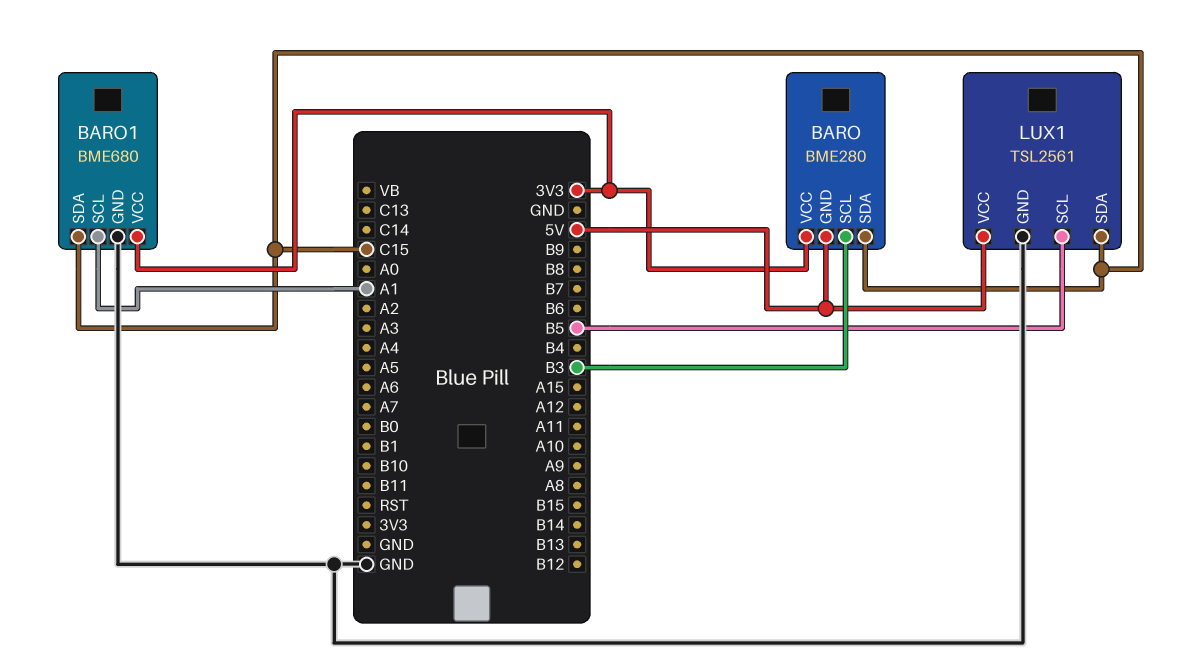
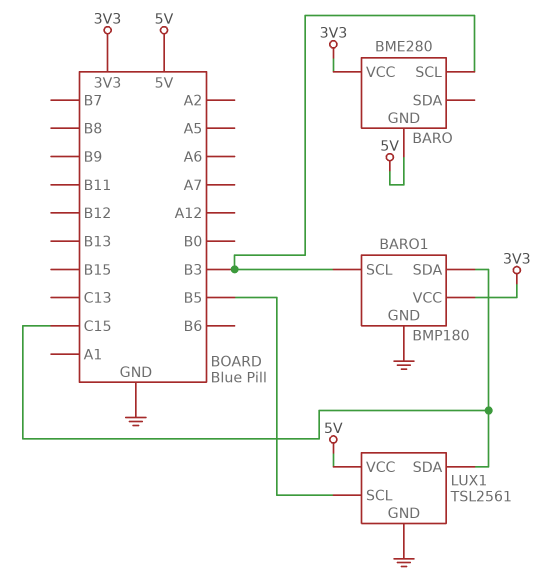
BARO pin SDA: C15 -> none
BARO1: BME680 -> BMP180
BARO1 pin SCL: A1 -> B3

